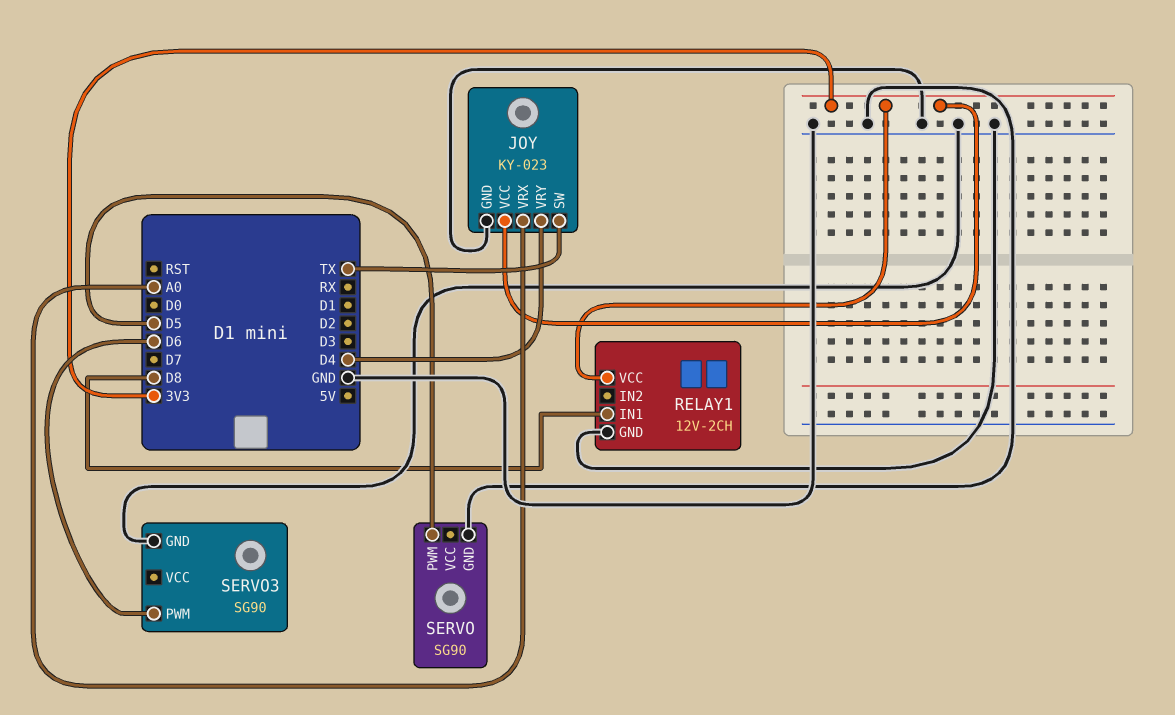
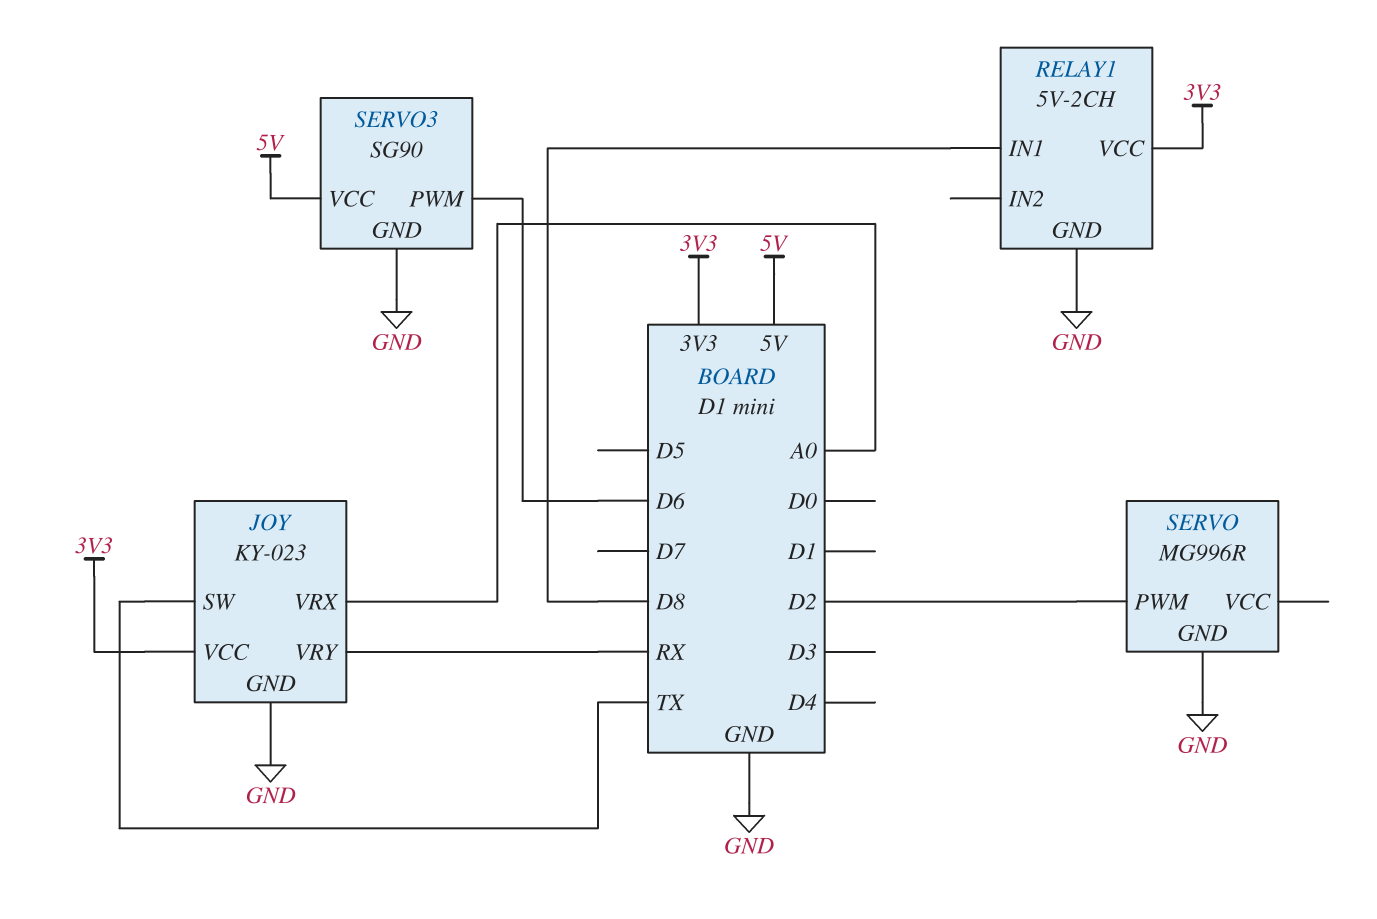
JOY pin VRY: D4 -> RX
RELAY1: 12V-2CH -> 5V-2CH
SERVO: SG90 -> MG996R
SERVO pin PWM: D5 -> D2
SERVO3 pin VCC: none -> 5V

